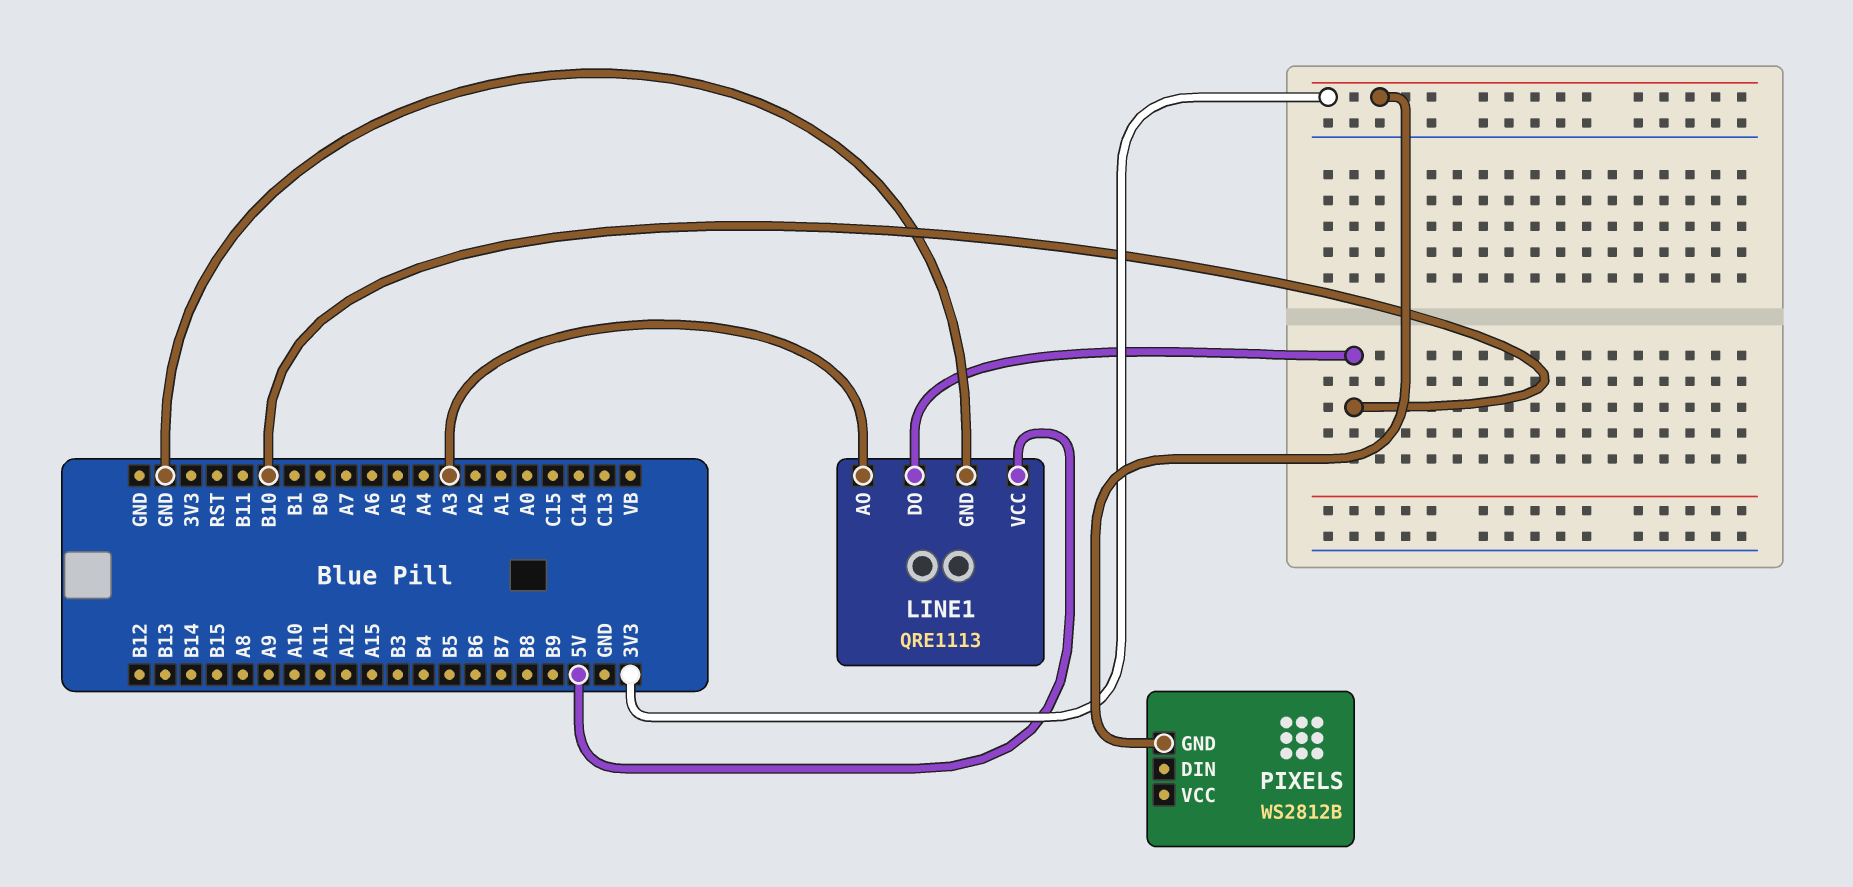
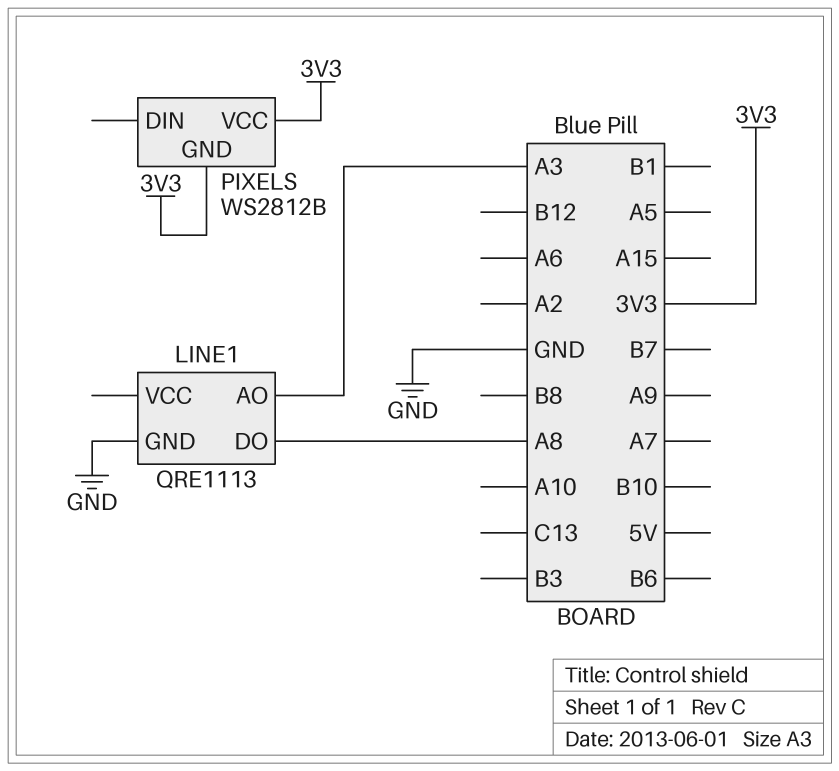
LINE1 pin DO: B10 -> A8
LINE1 pin VCC: 5V -> none
PIXELS pin VCC: none -> 3V3

